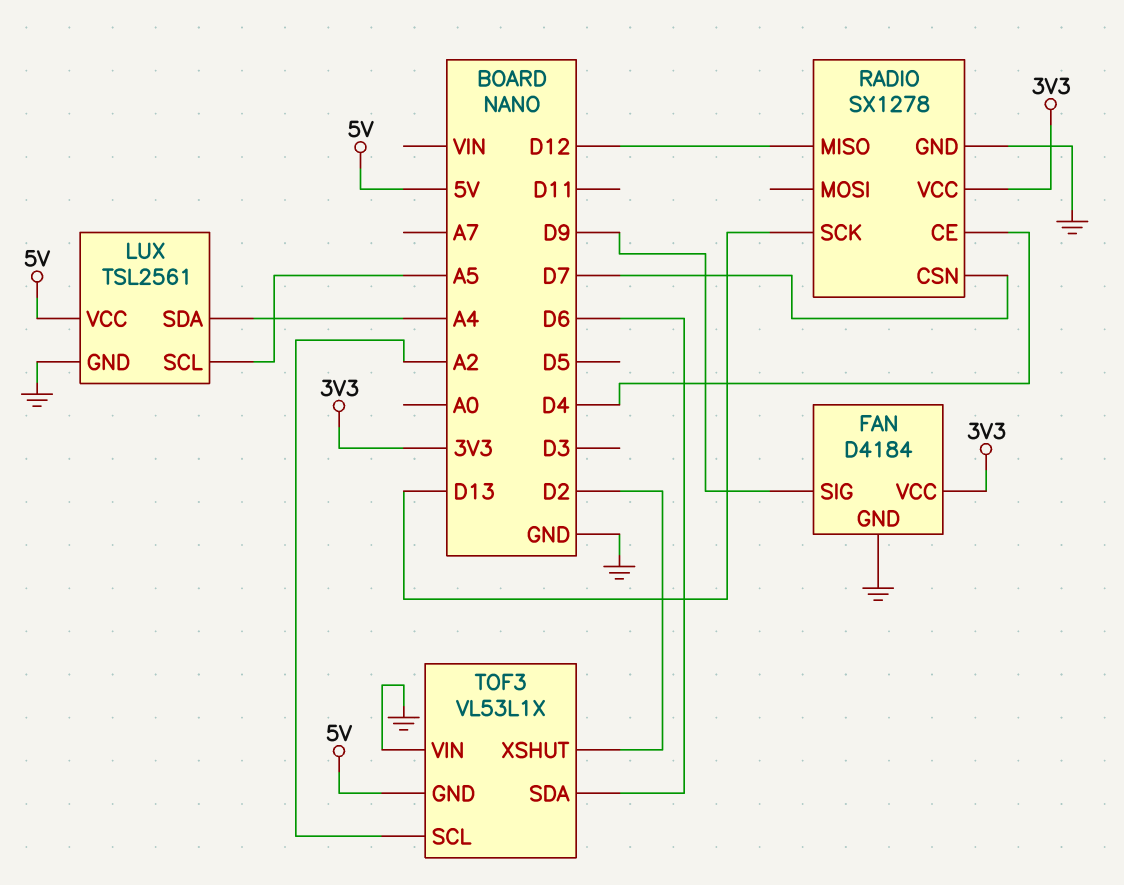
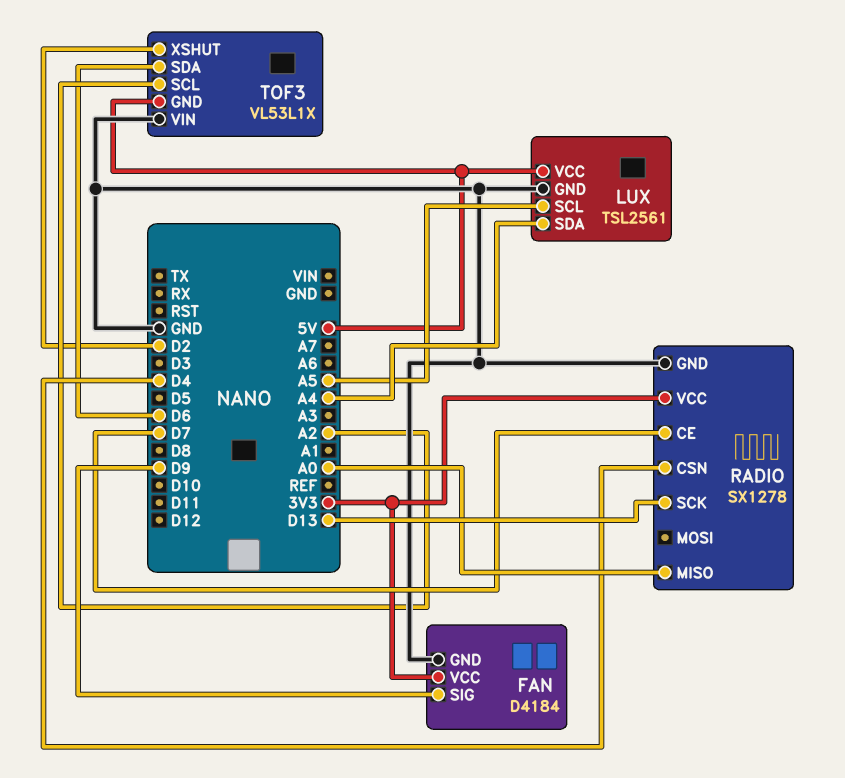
RADIO pin CE: D4 -> D7
RADIO pin CSN: D7 -> D4
RADIO pin MISO: D12 -> A0

